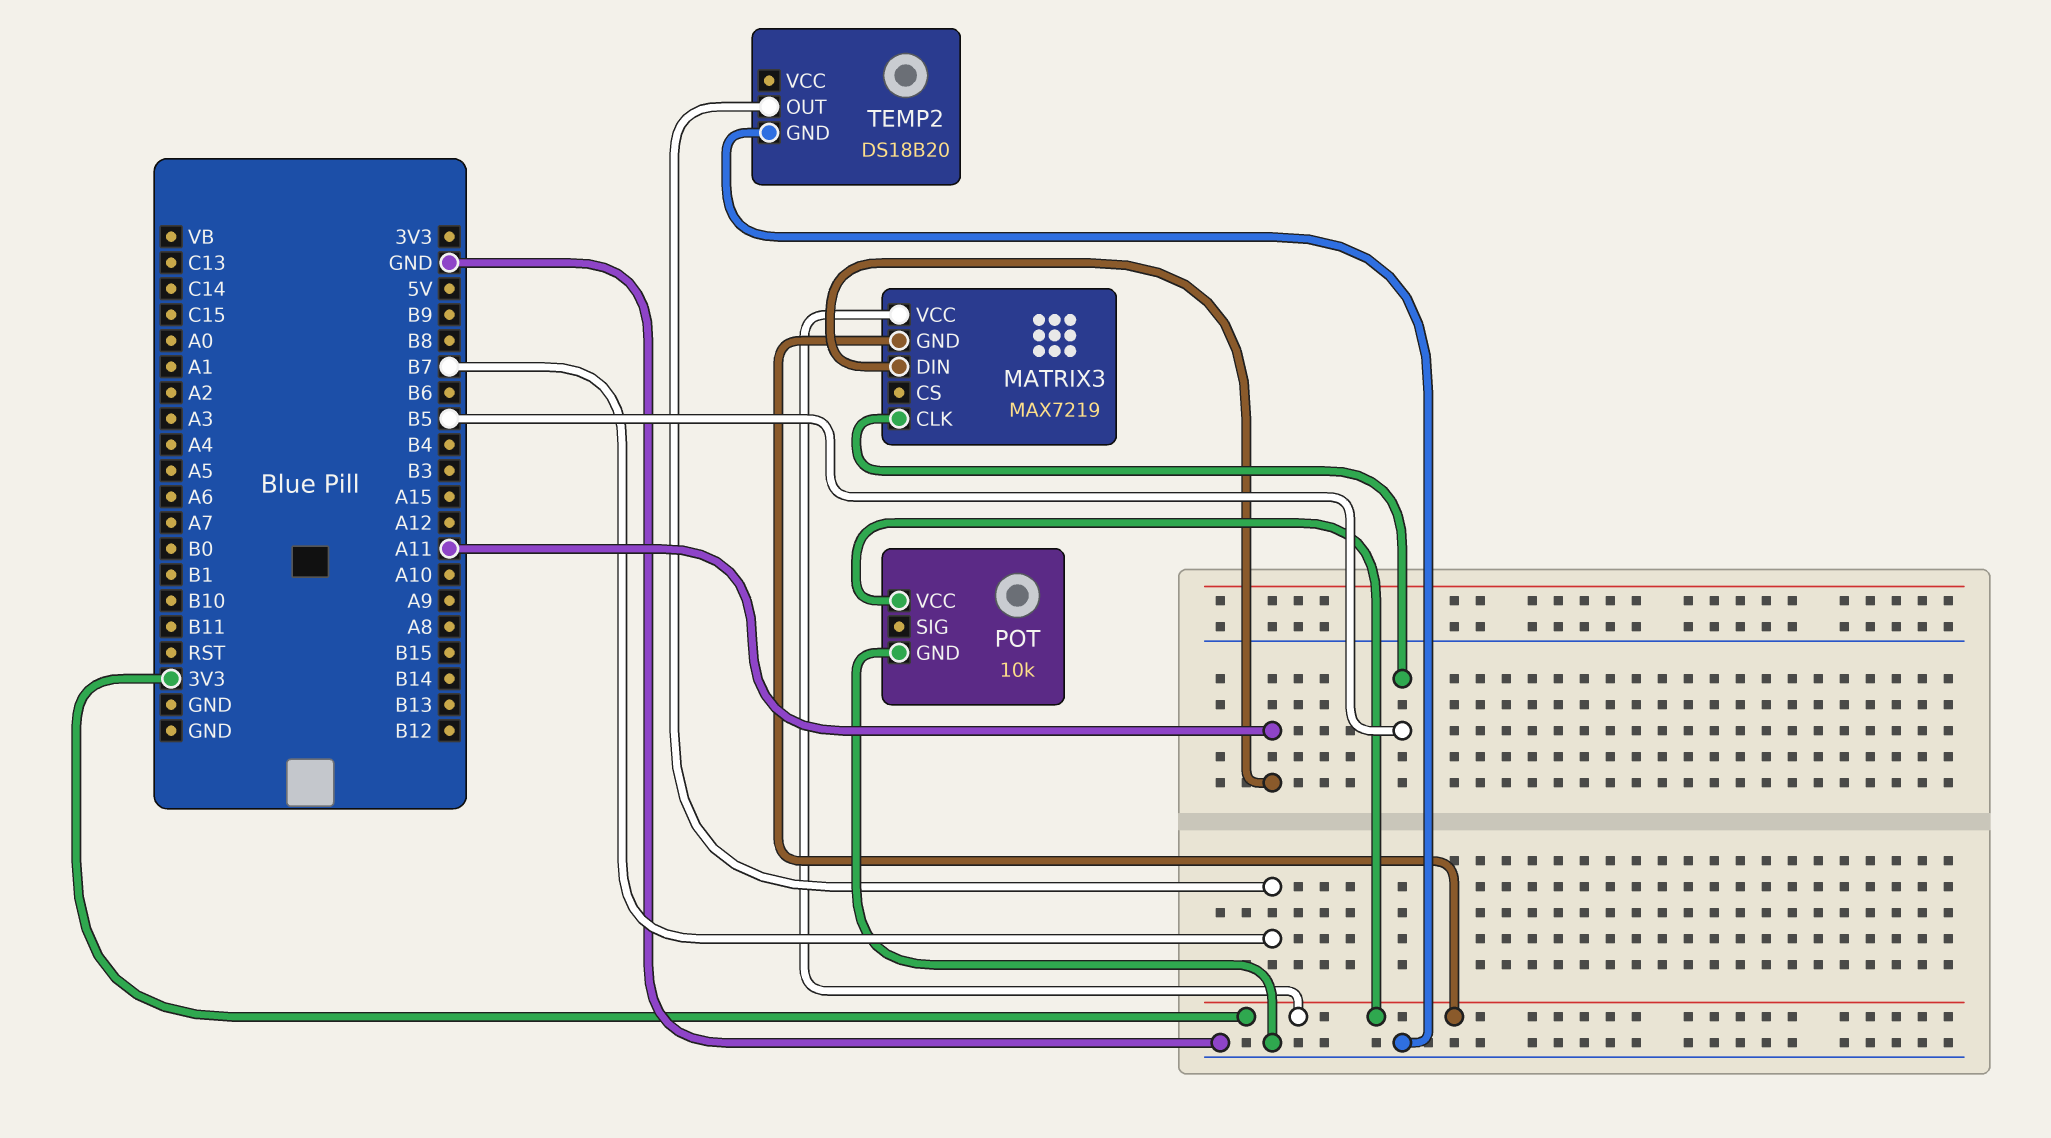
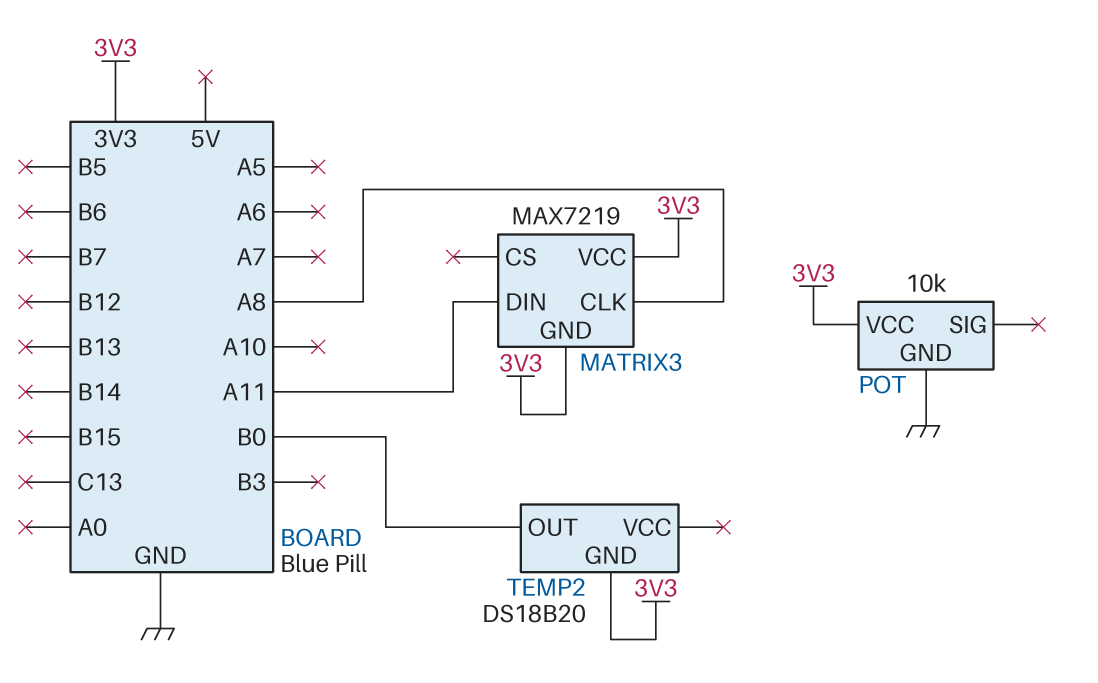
MATRIX3 pin CLK: B5 -> A8
TEMP2 pin GND: GND -> 3V3
TEMP2 pin OUT: B7 -> B0

